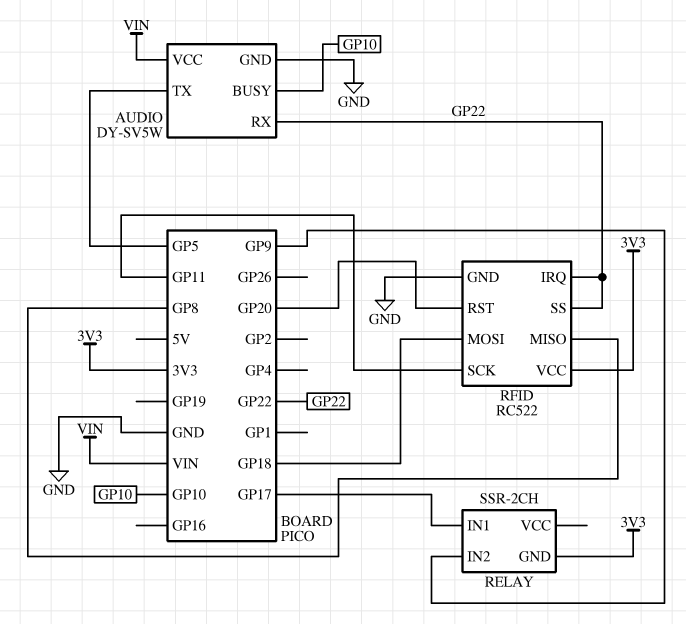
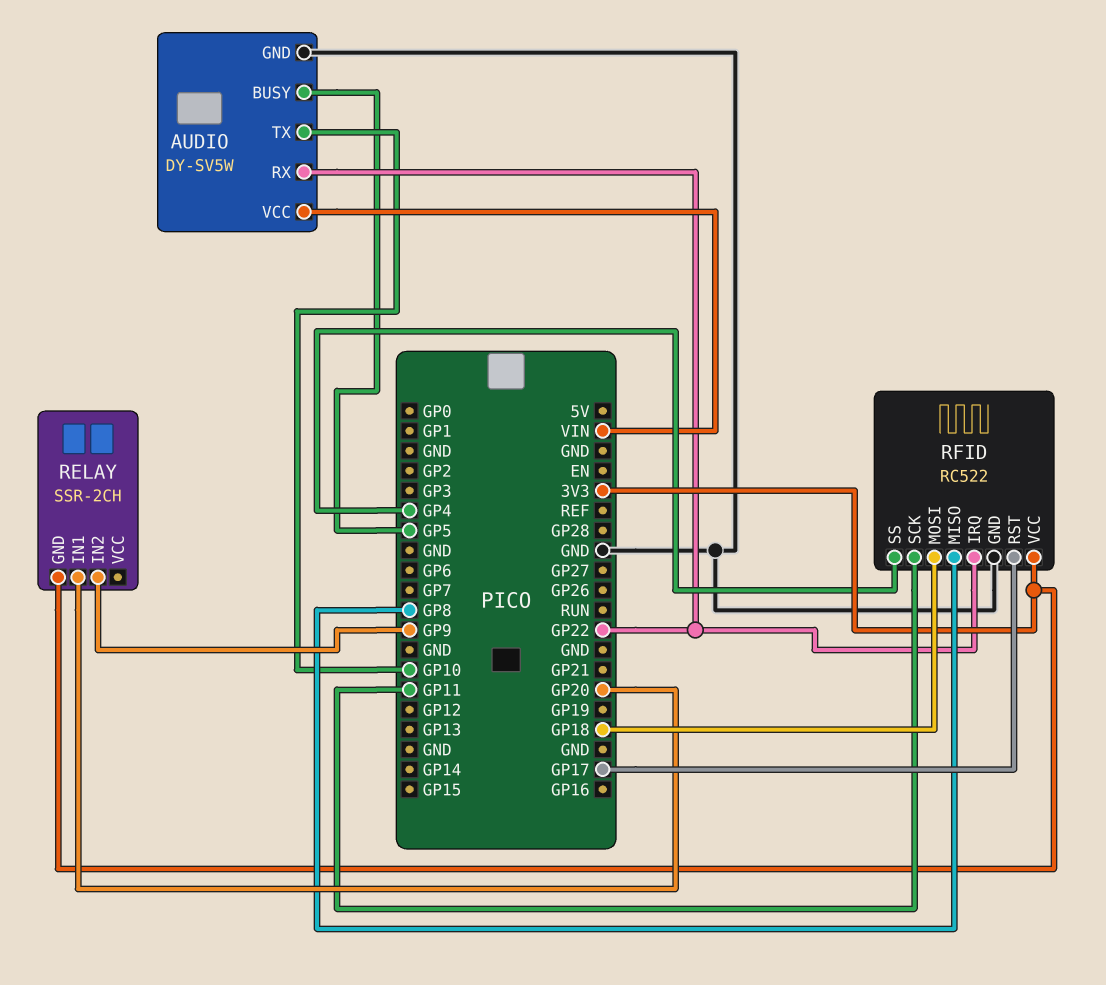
AUDIO pin BUSY: GP10 -> GP5
AUDIO pin TX: GP5 -> GP10
RELAY pin IN1: GP17 -> GP20
RFID pin RST: GP20 -> GP17
RFID pin SS: GP22 -> GP4

